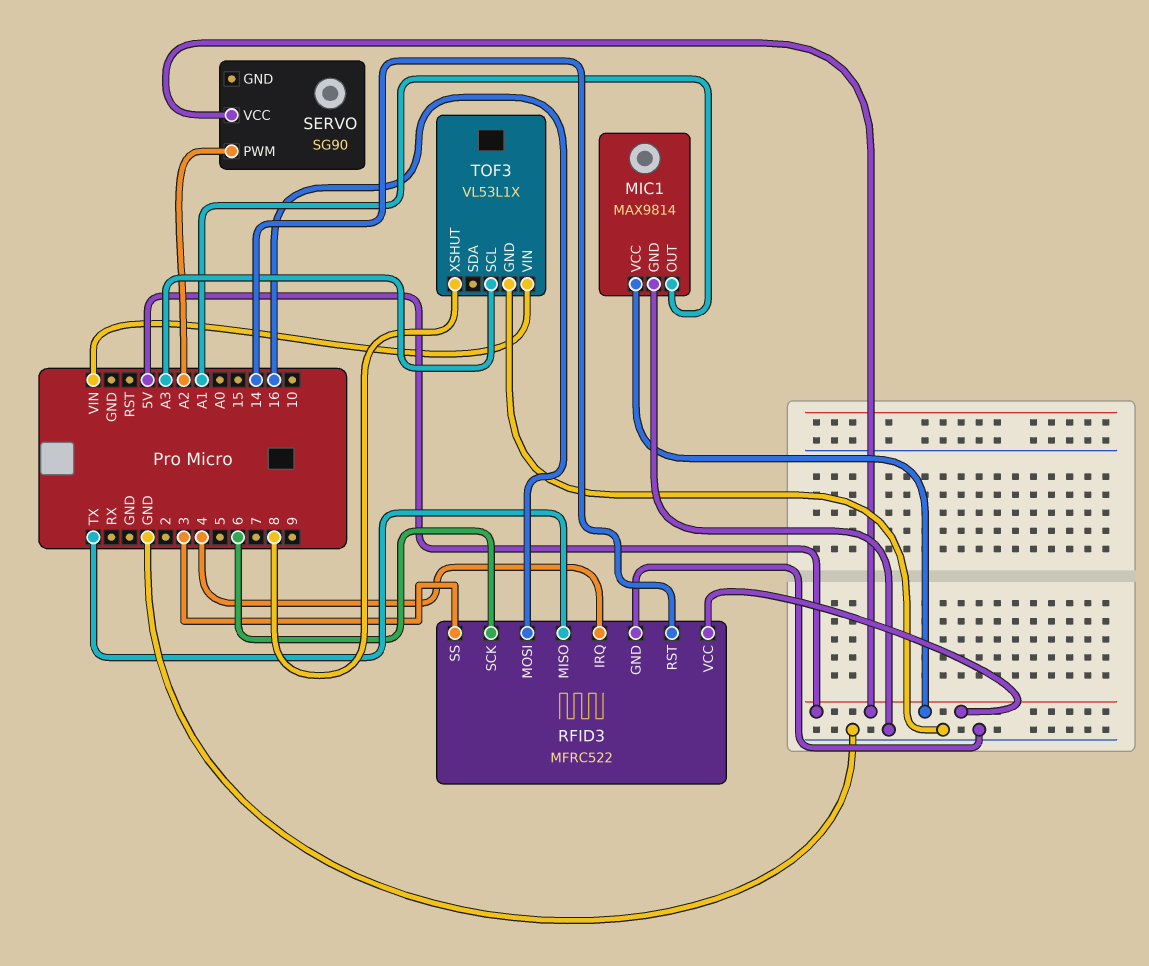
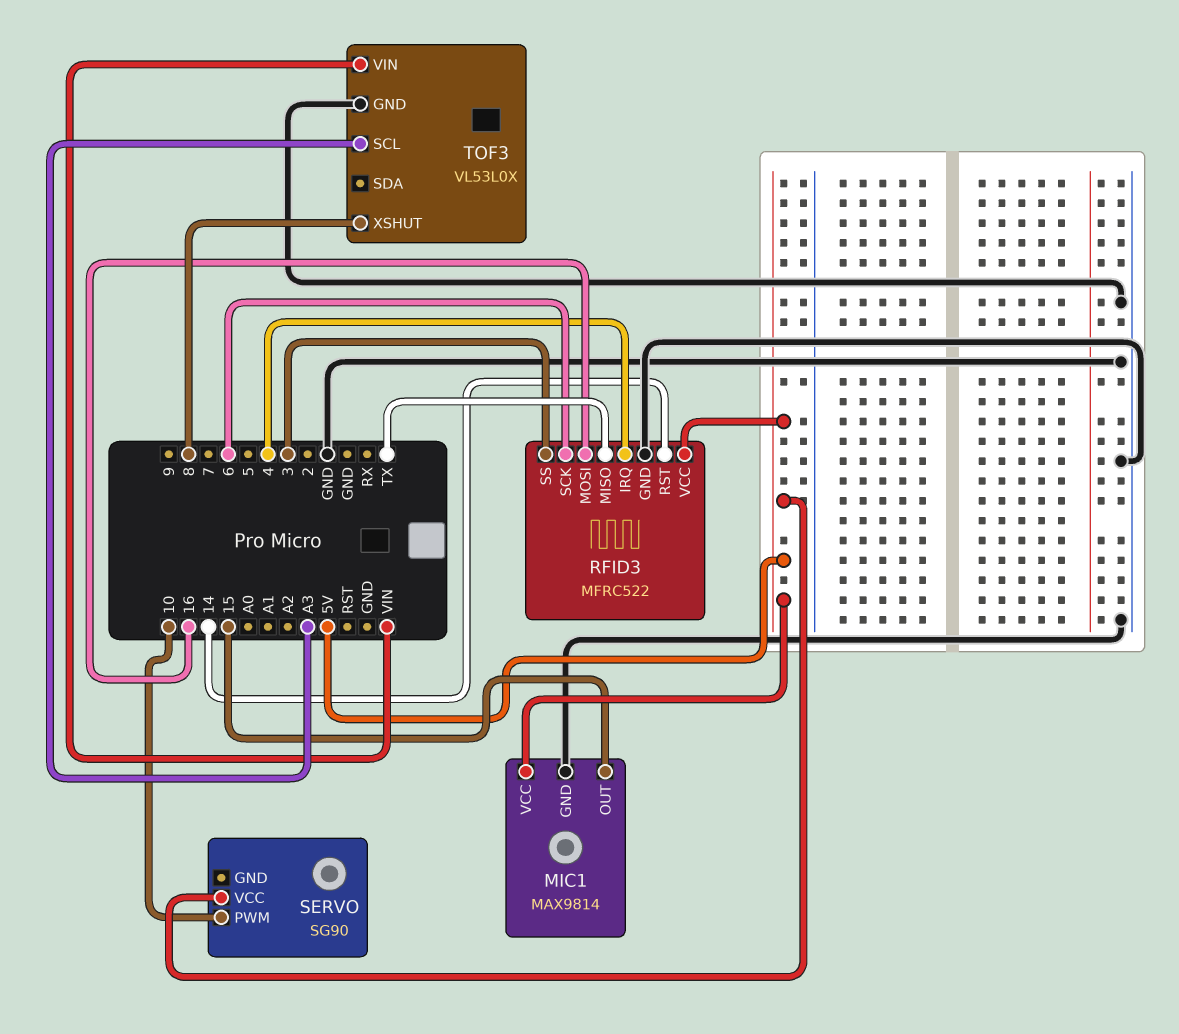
MIC1 pin OUT: A1 -> 15
SERVO pin PWM: A2 -> 10
TOF3: VL53L1X -> VL53L0X

